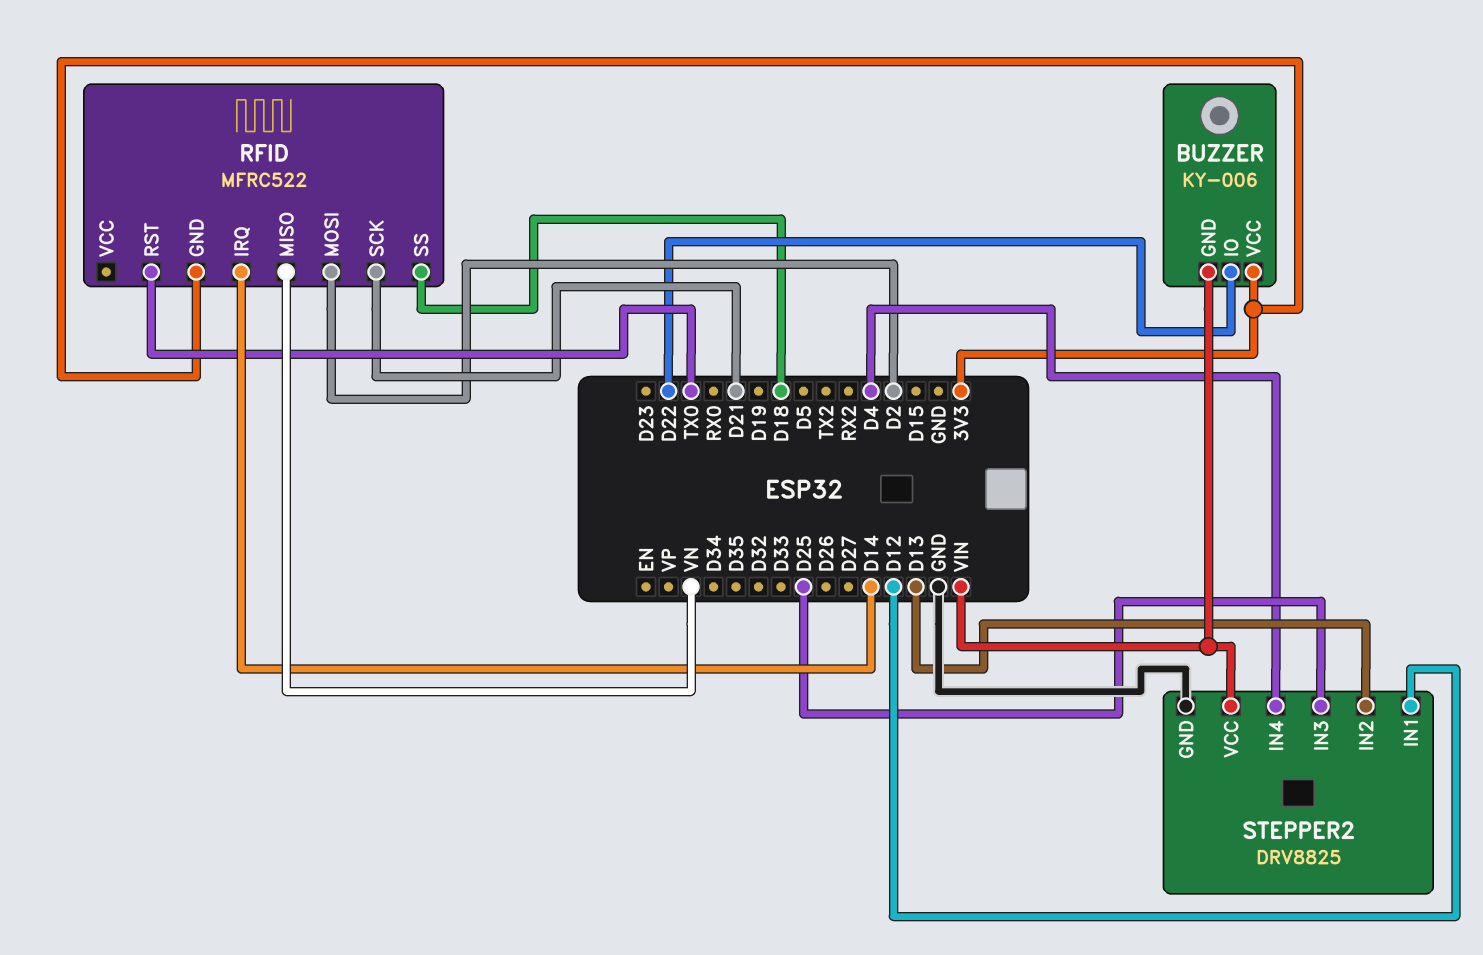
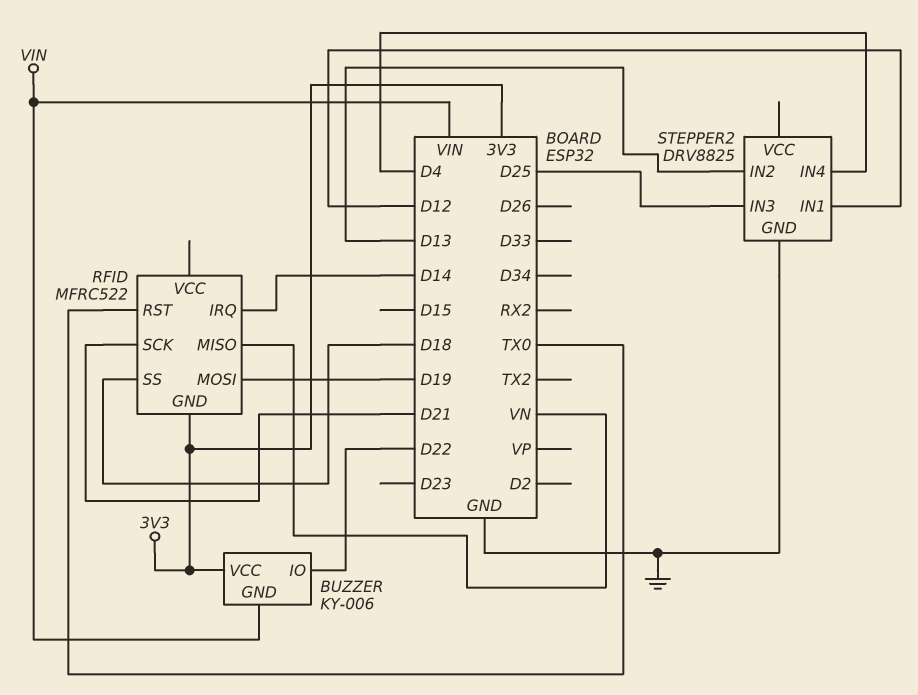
RFID pin MOSI: D2 -> D19
STEPPER2 pin VCC: VIN -> none

